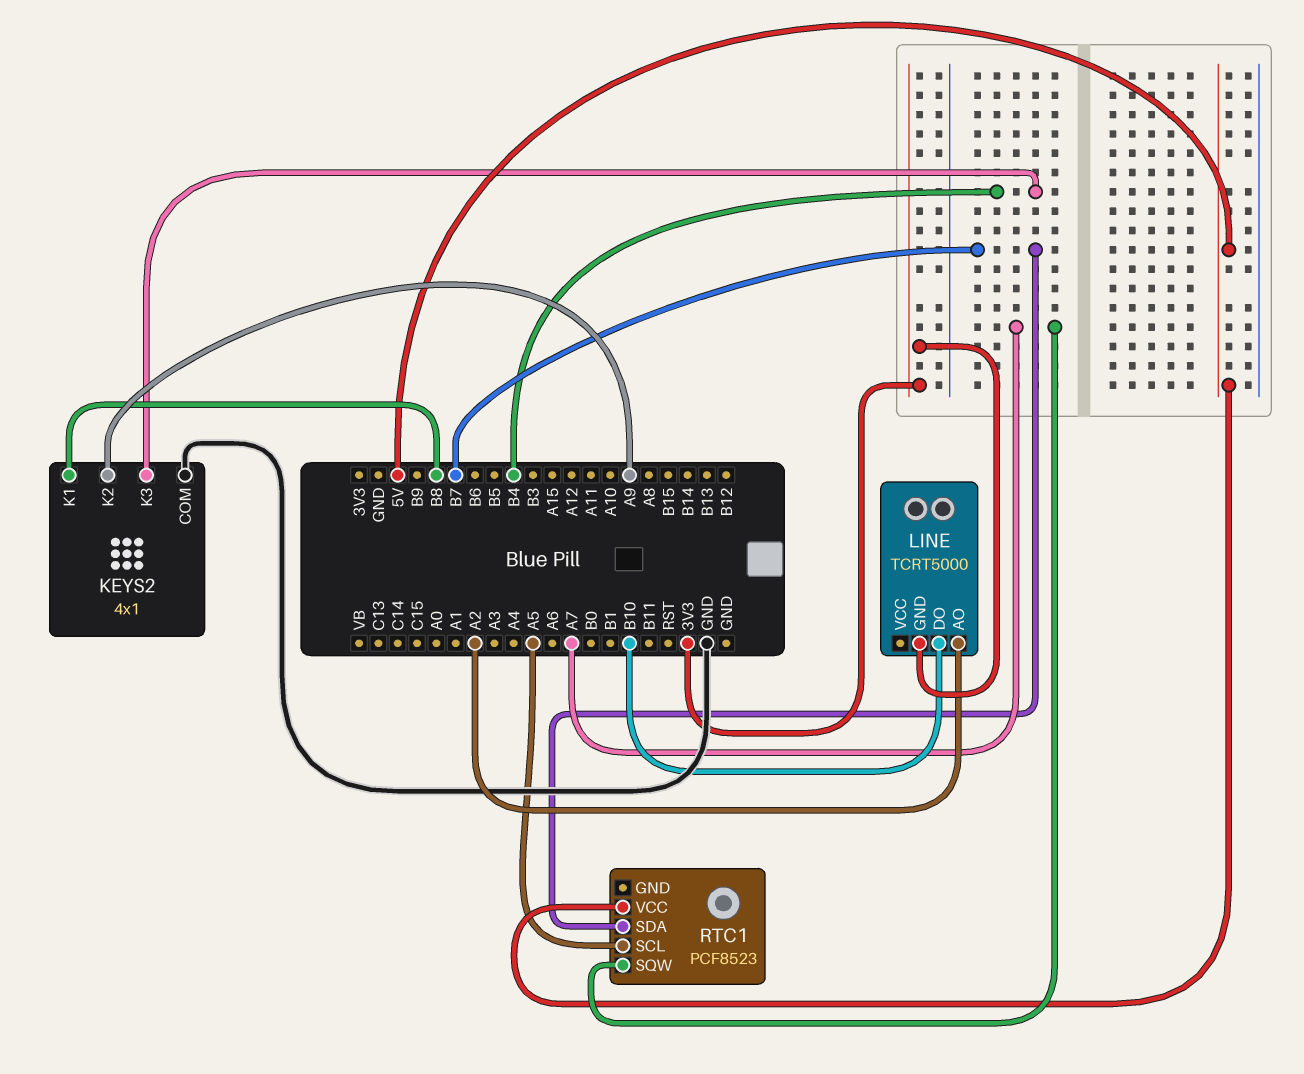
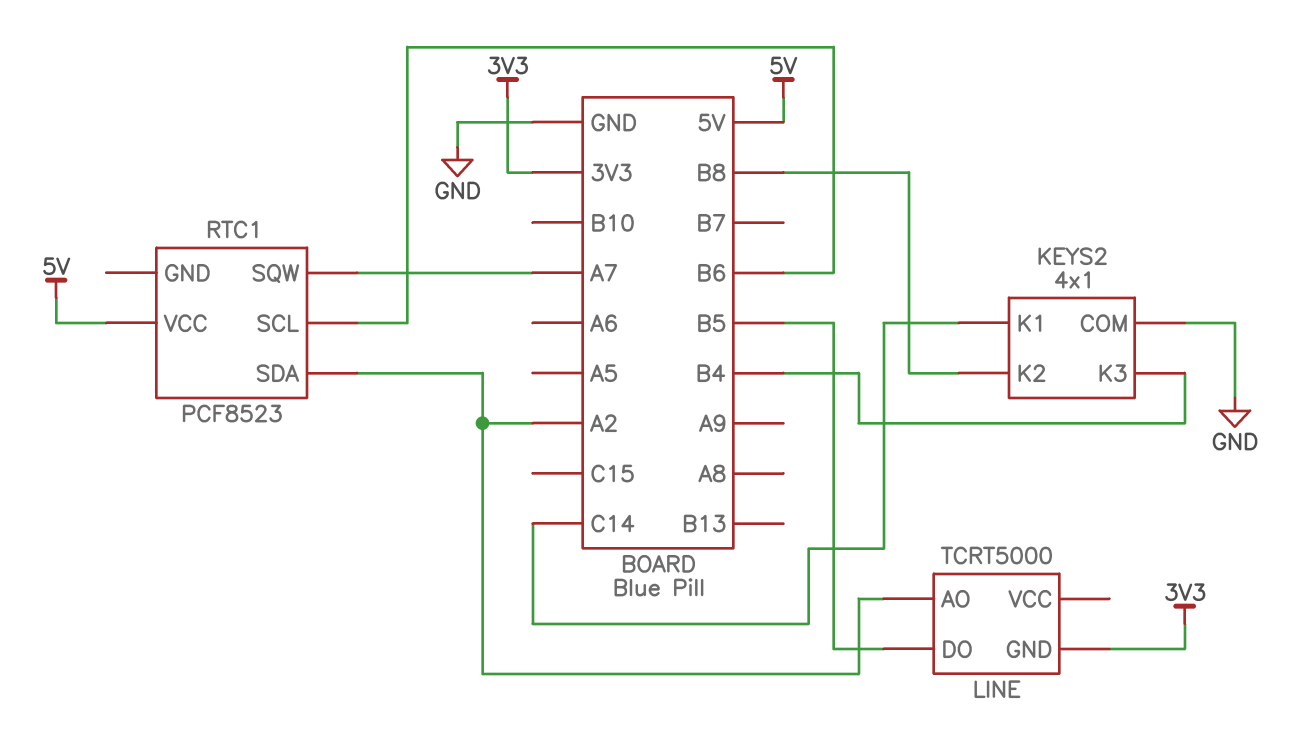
KEYS2 pin K1: B8 -> C14
KEYS2 pin K2: A9 -> B8
LINE pin DO: B10 -> B5
RTC1 pin SCL: A5 -> B6
RTC1 pin SDA: B7 -> A2

